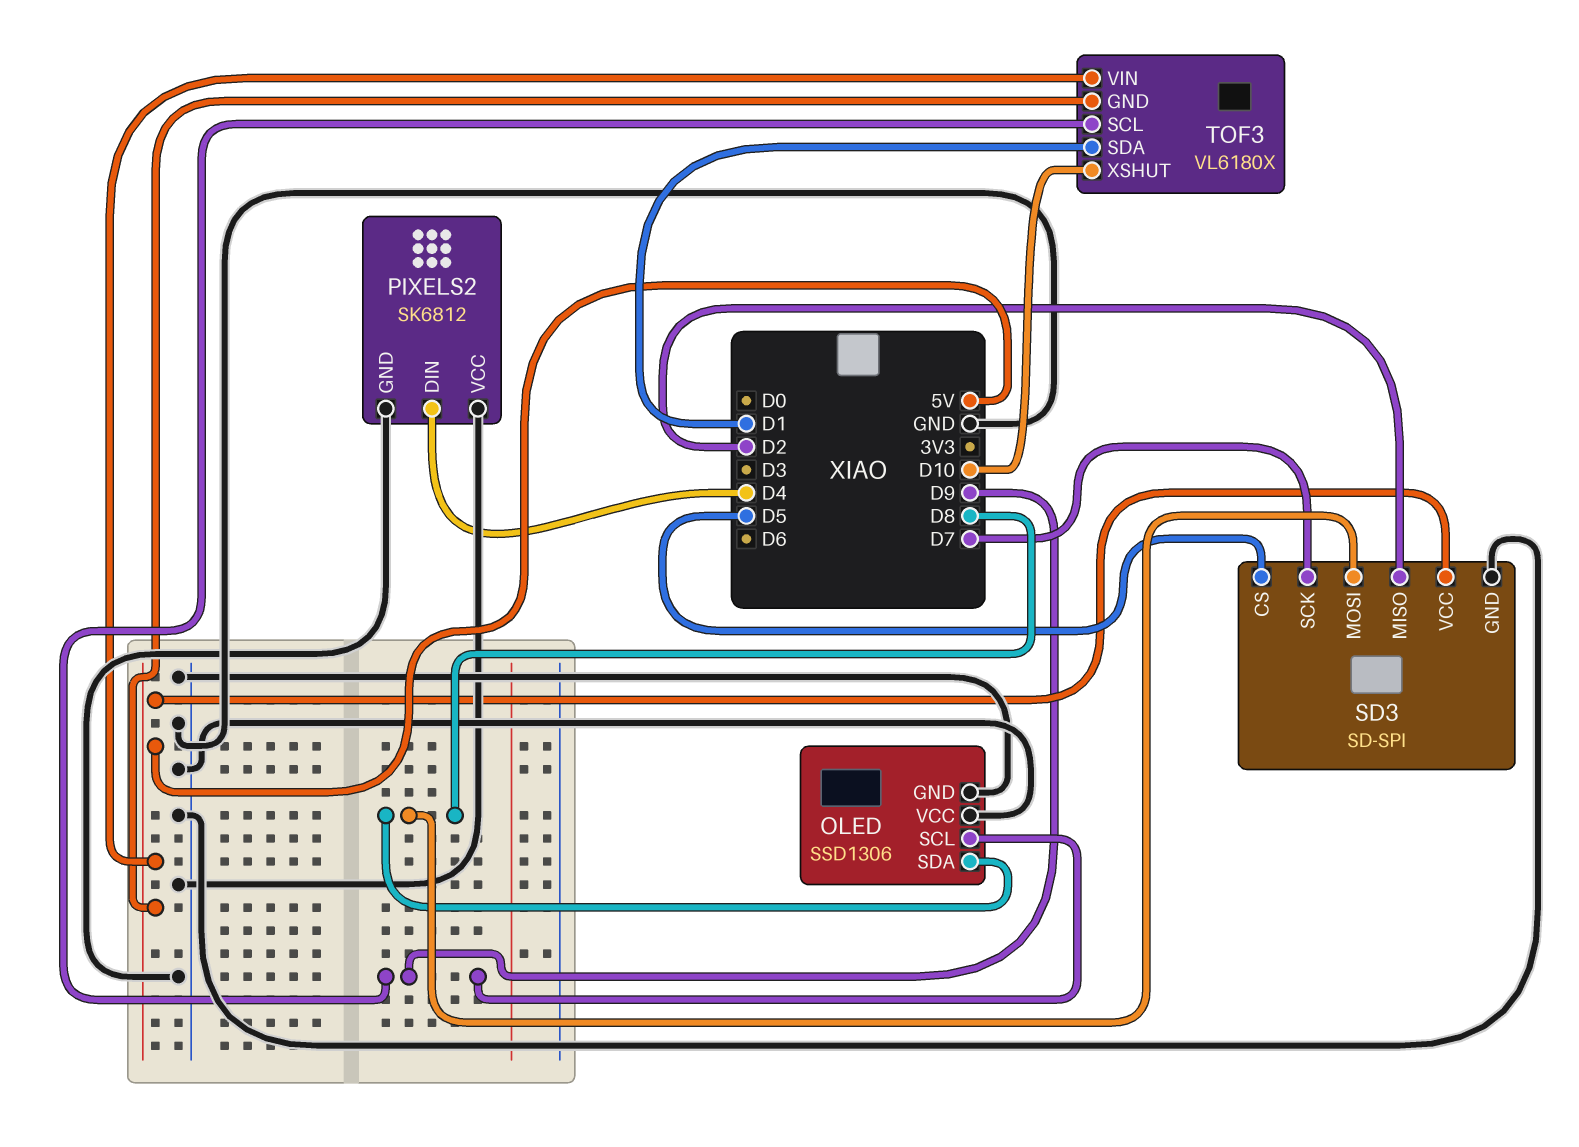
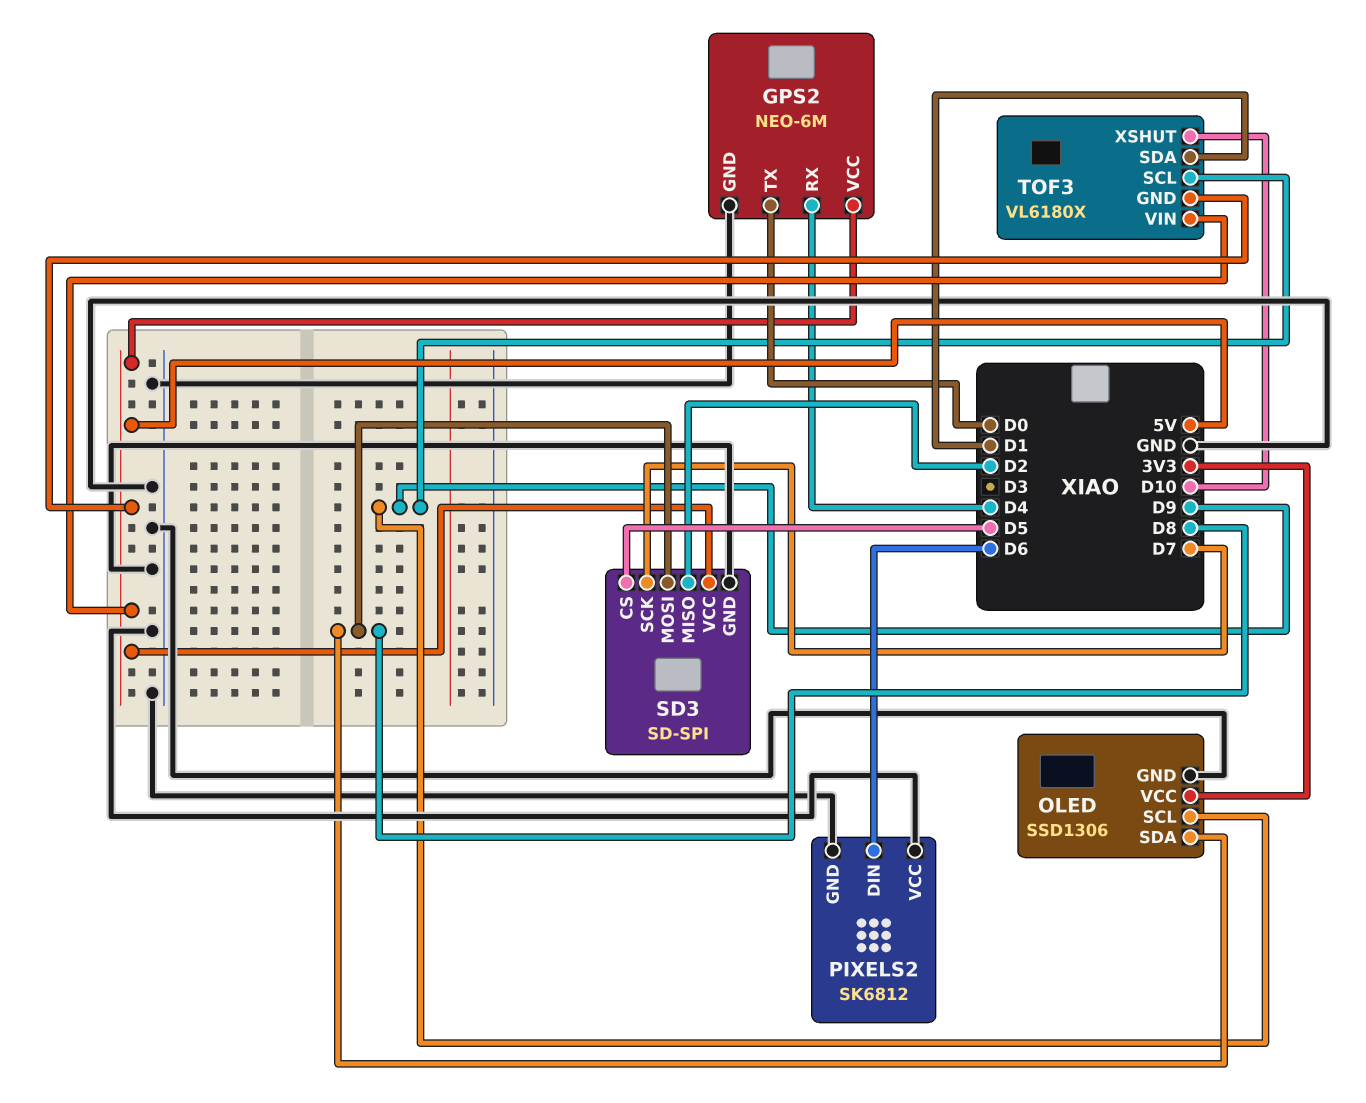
GPS2: none -> NEO-6M
GPS2 pin GND: none -> GND
GPS2 pin RX: none -> D4
GPS2 pin TX: none -> D0
GPS2 pin VCC: none -> 5V
OLED pin VCC: GND -> 3V3
PIXELS2 pin DIN: D4 -> D6

